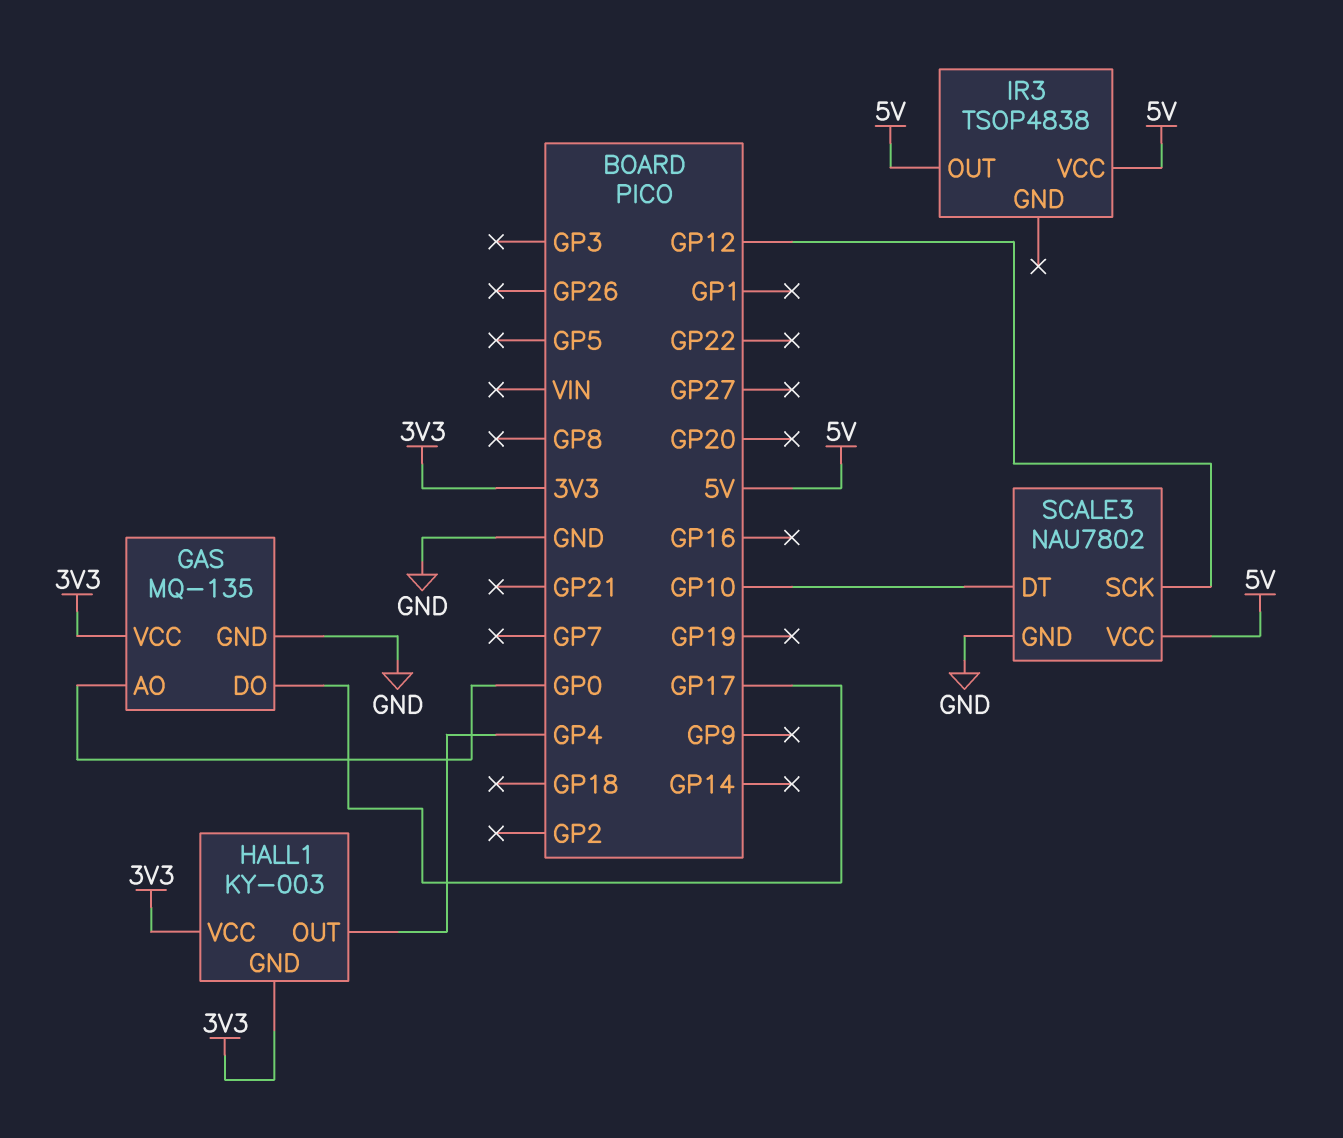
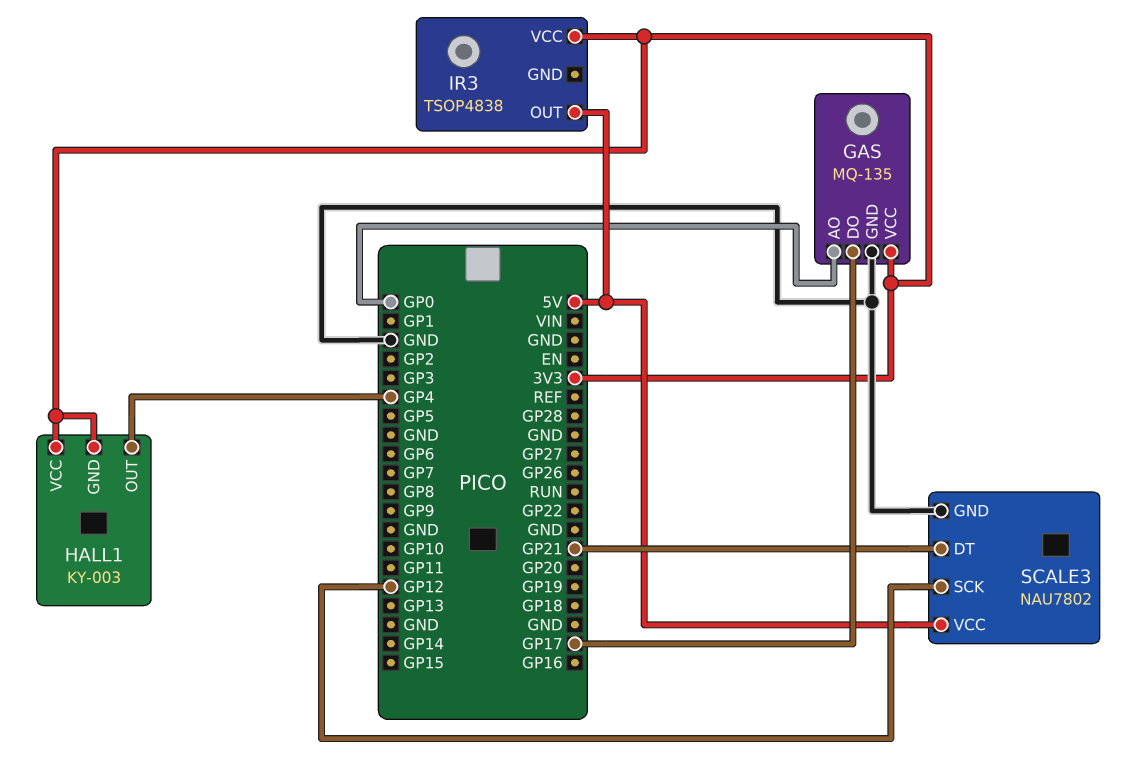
IR3 pin VCC: 5V -> 3V3
SCALE3 pin DT: GP10 -> GP21

